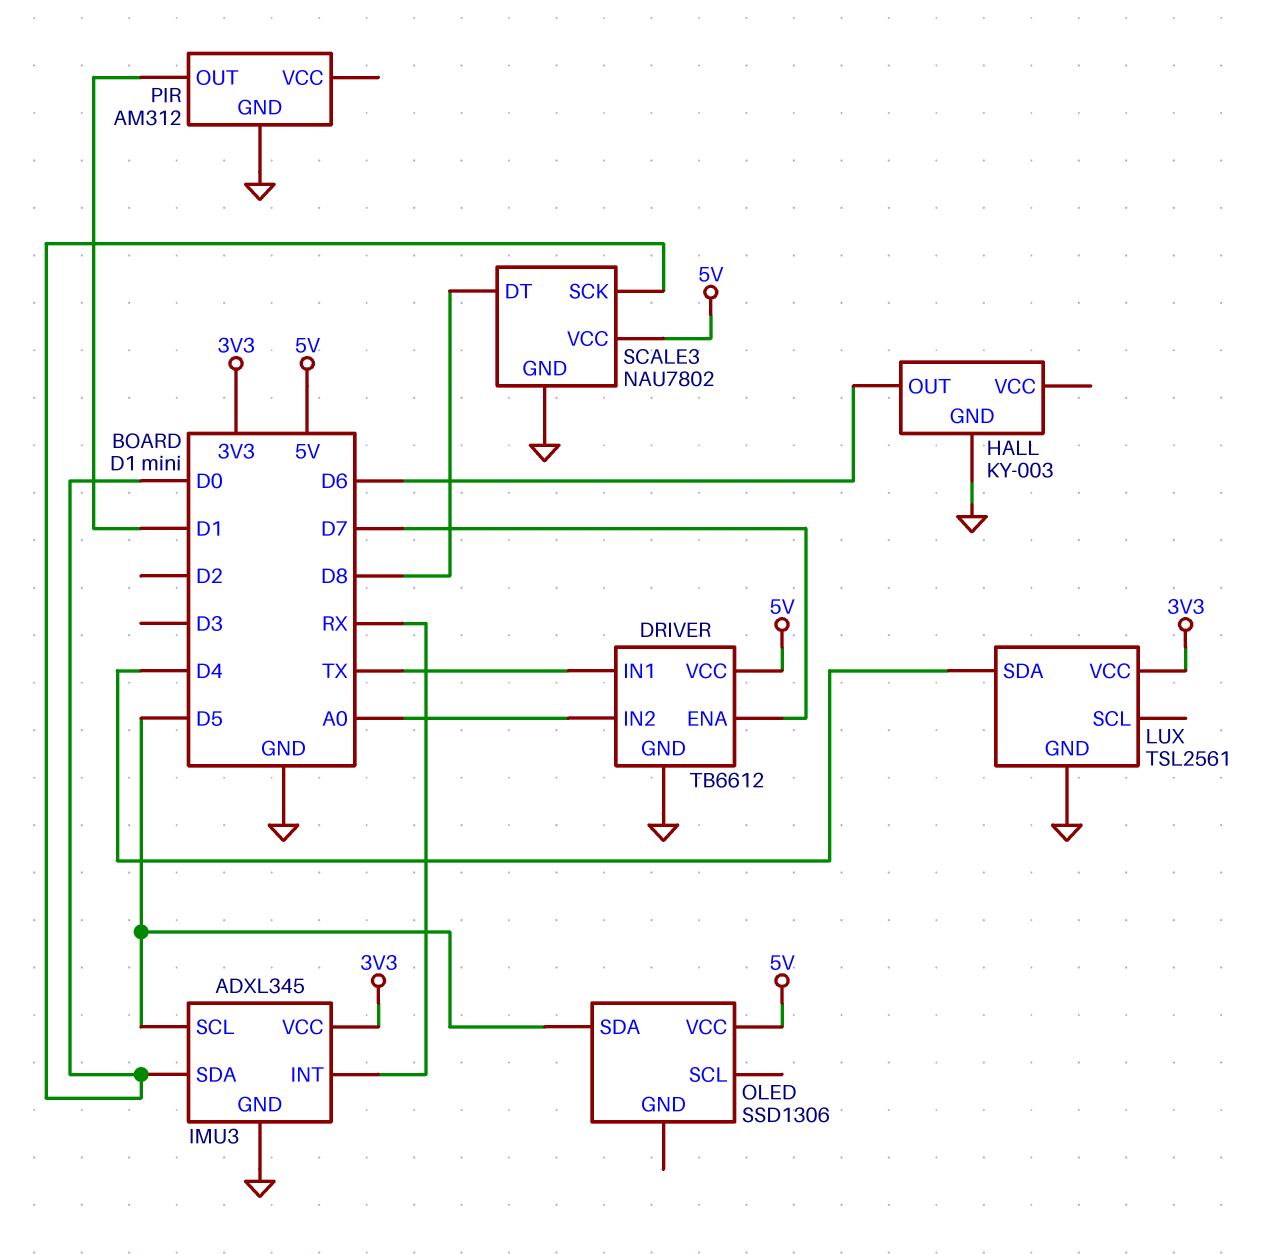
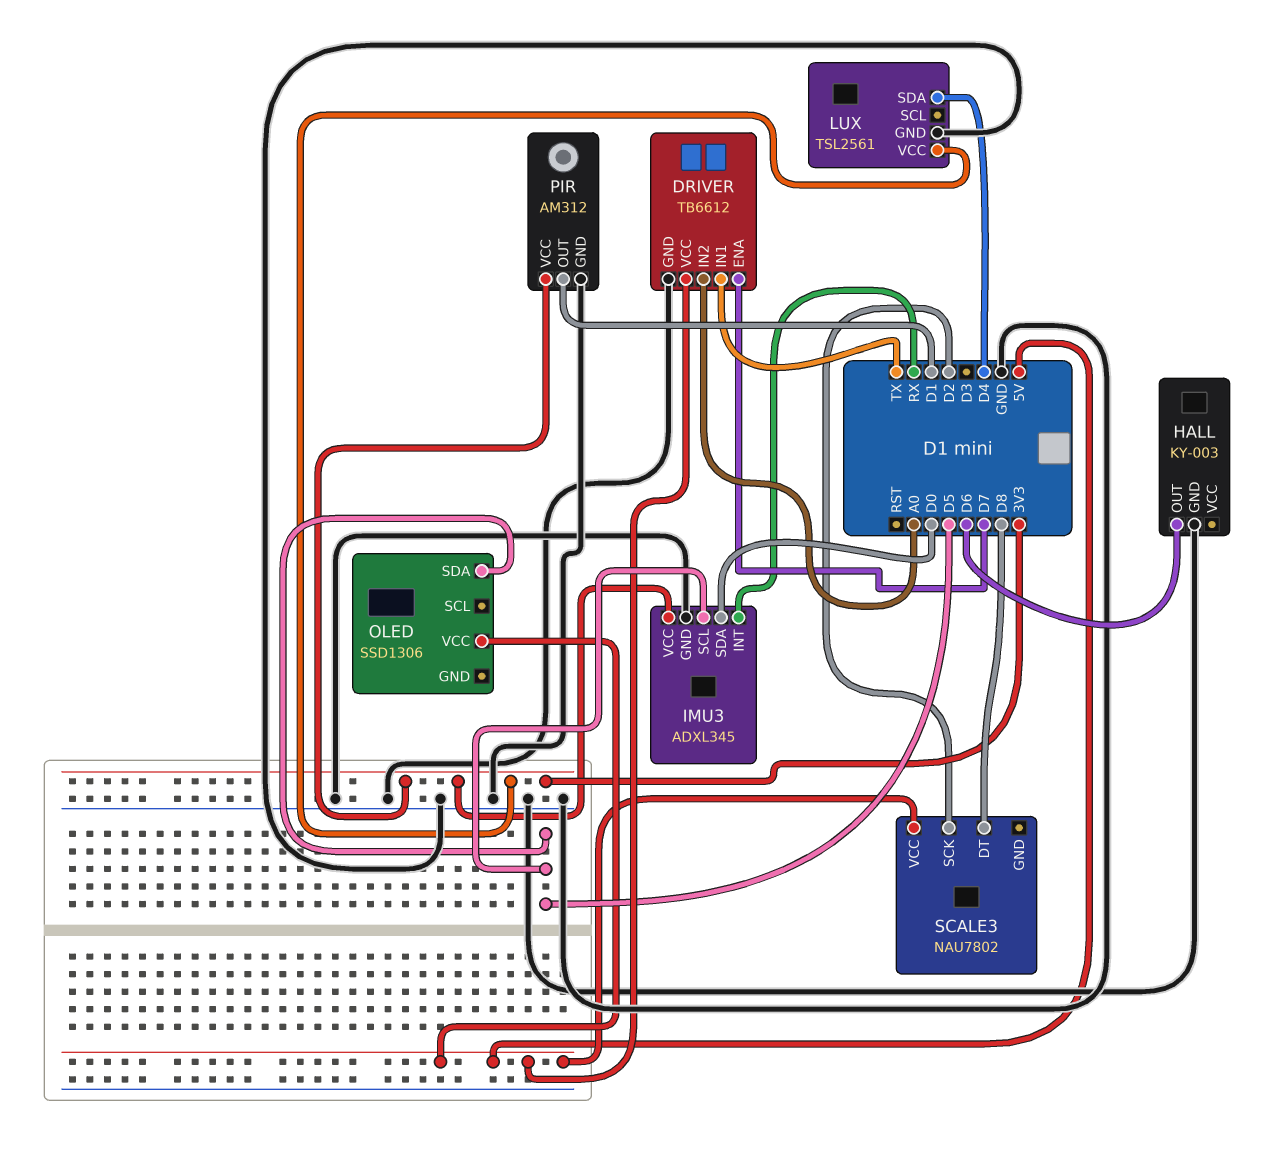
PIR pin VCC: none -> 3V3
SCALE3 pin GND: GND -> none
SCALE3 pin SCK: D0 -> D2

